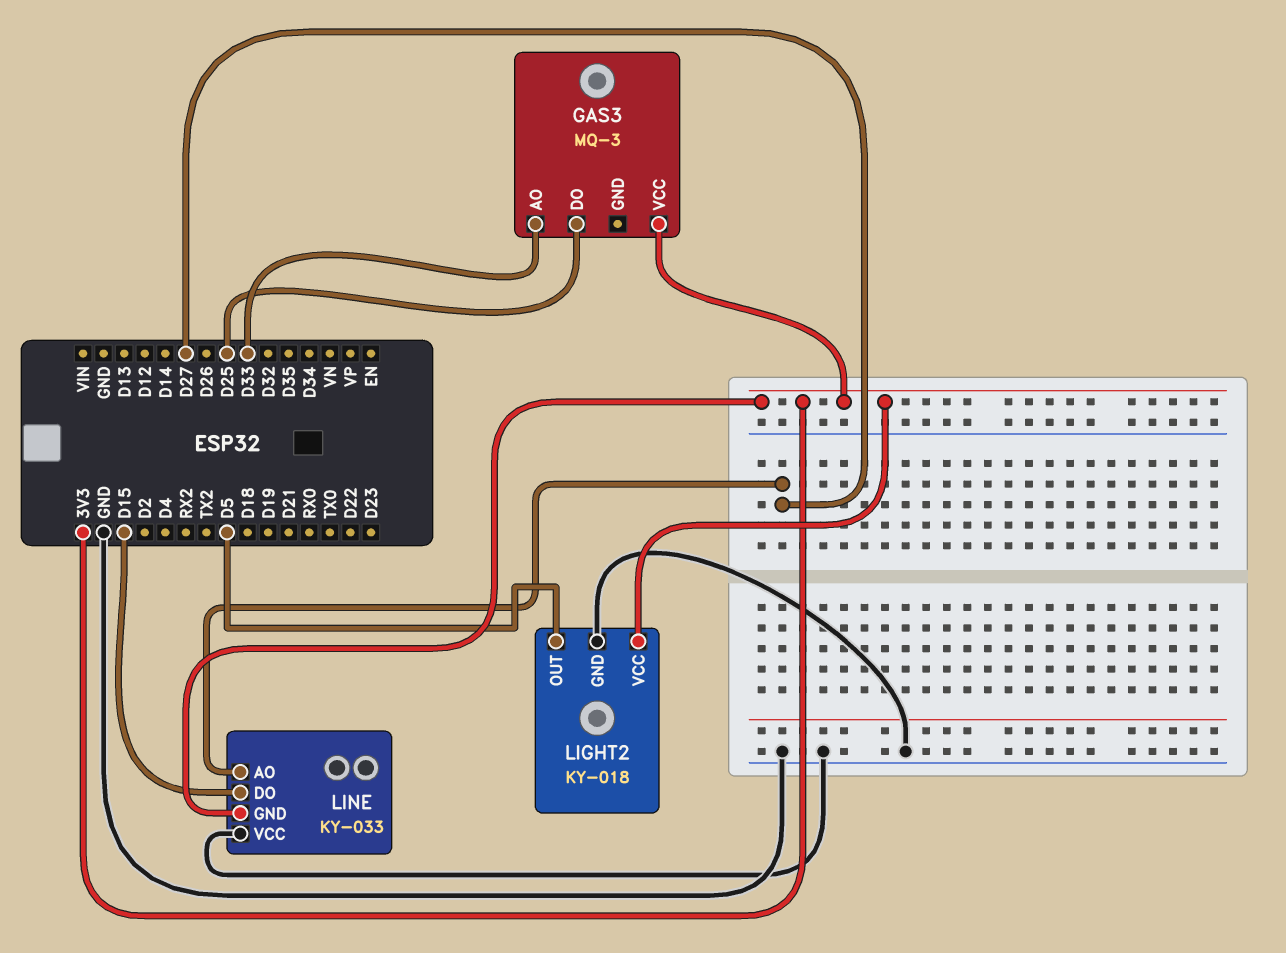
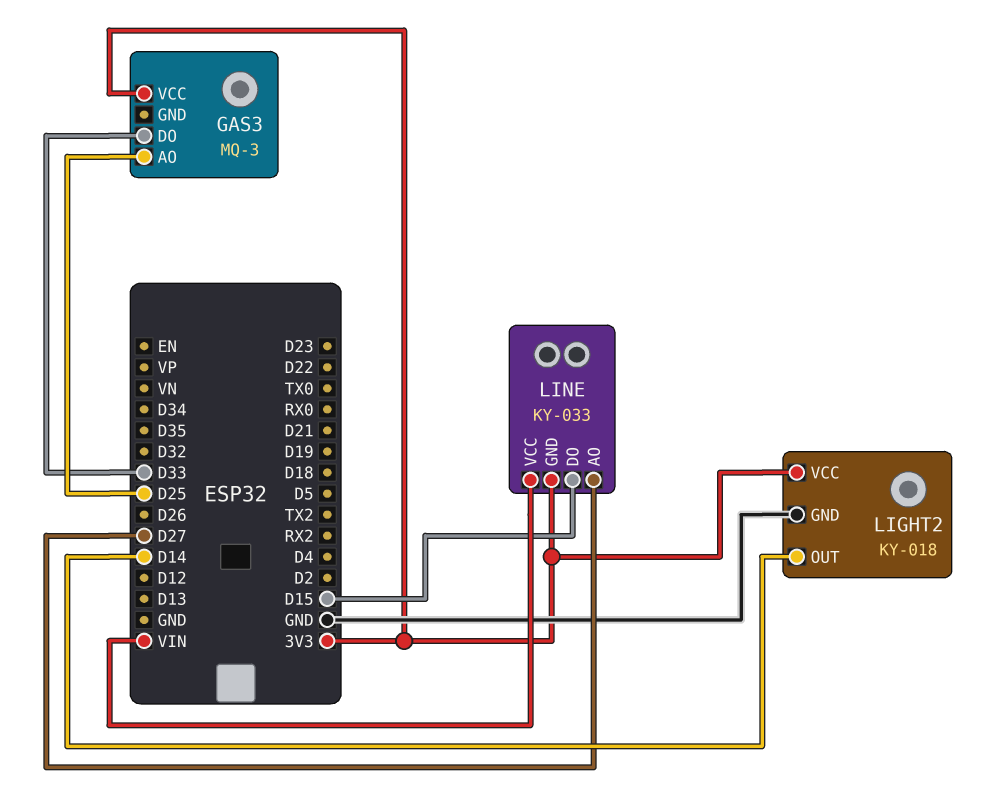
GAS3 pin AO: D33 -> D25
GAS3 pin DO: D25 -> D33
LIGHT2 pin OUT: D5 -> D14
LINE pin VCC: GND -> VIN

